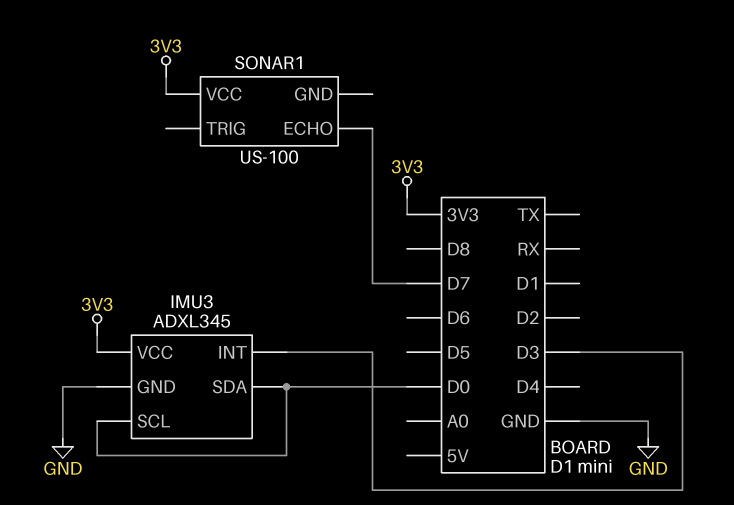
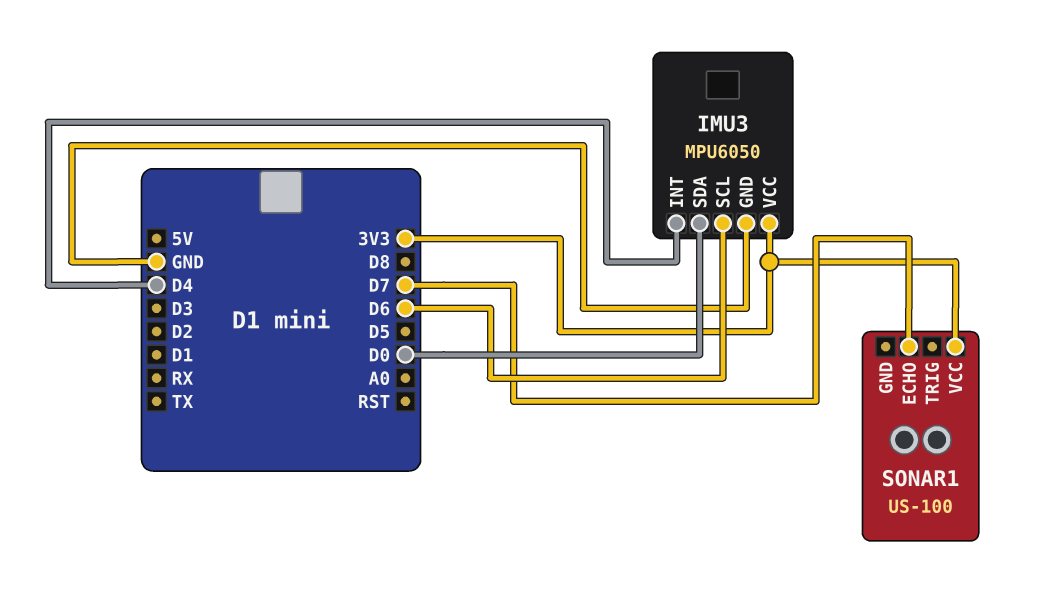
IMU3: ADXL345 -> MPU6050
IMU3 pin INT: D3 -> D4
IMU3 pin SCL: D0 -> D6

